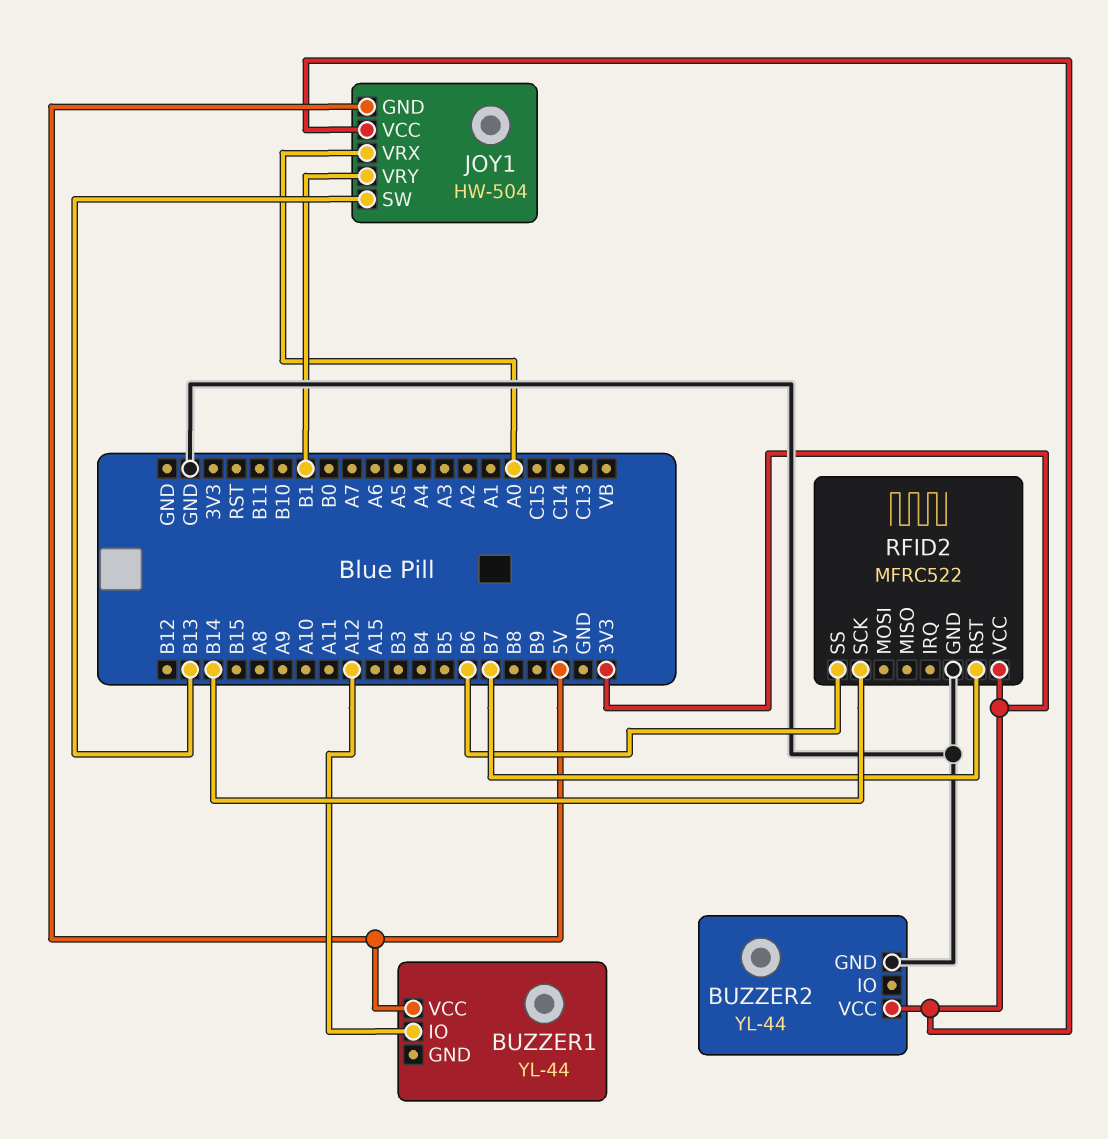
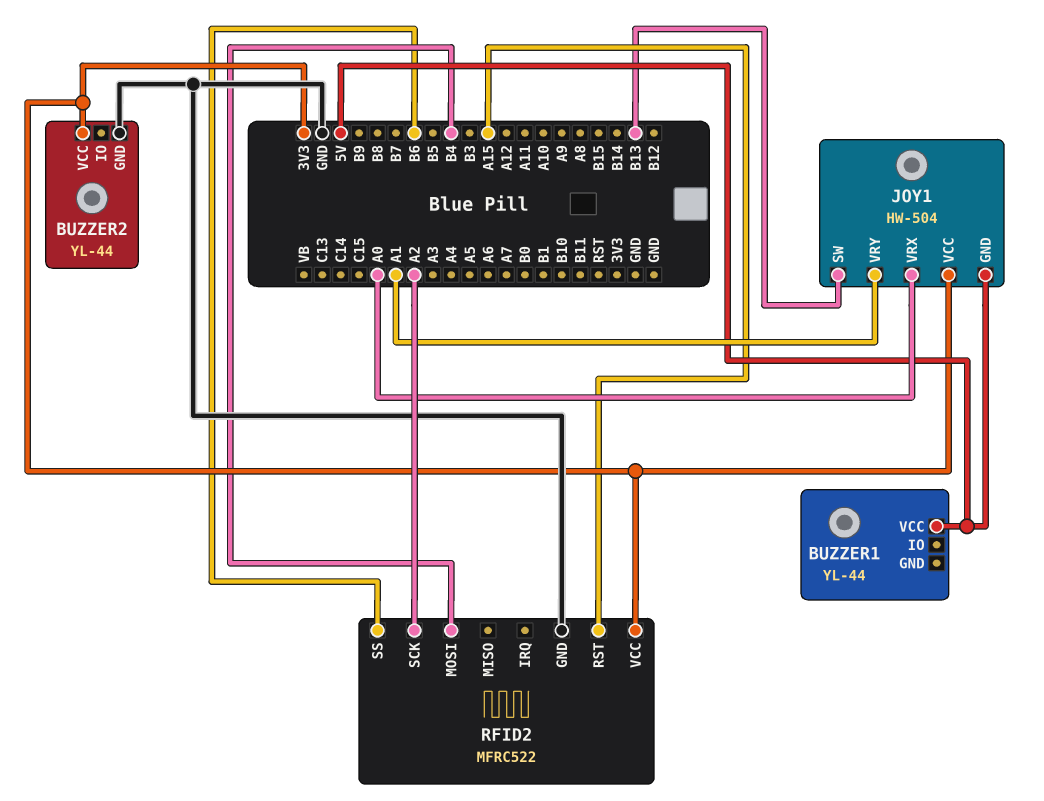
BUZZER1 pin IO: A12 -> none
JOY1 pin VRY: B1 -> A1
RFID2 pin MOSI: none -> B4
RFID2 pin RST: B7 -> A15
RFID2 pin SCK: B14 -> A2

